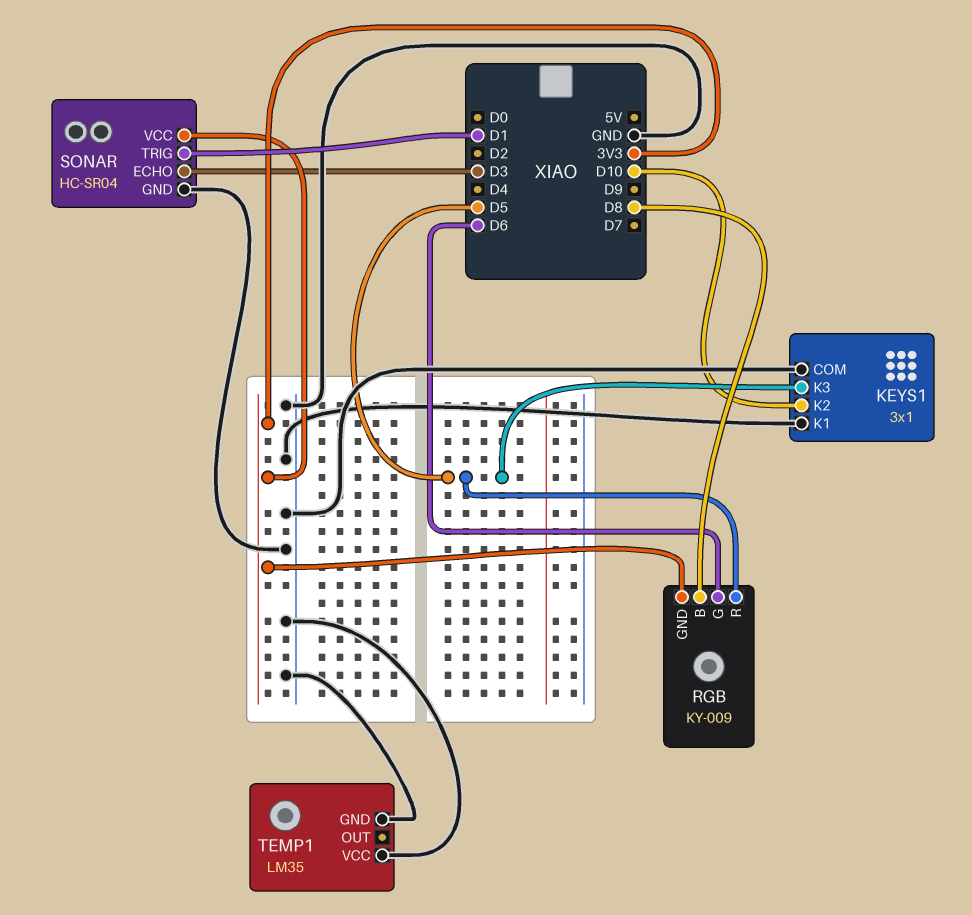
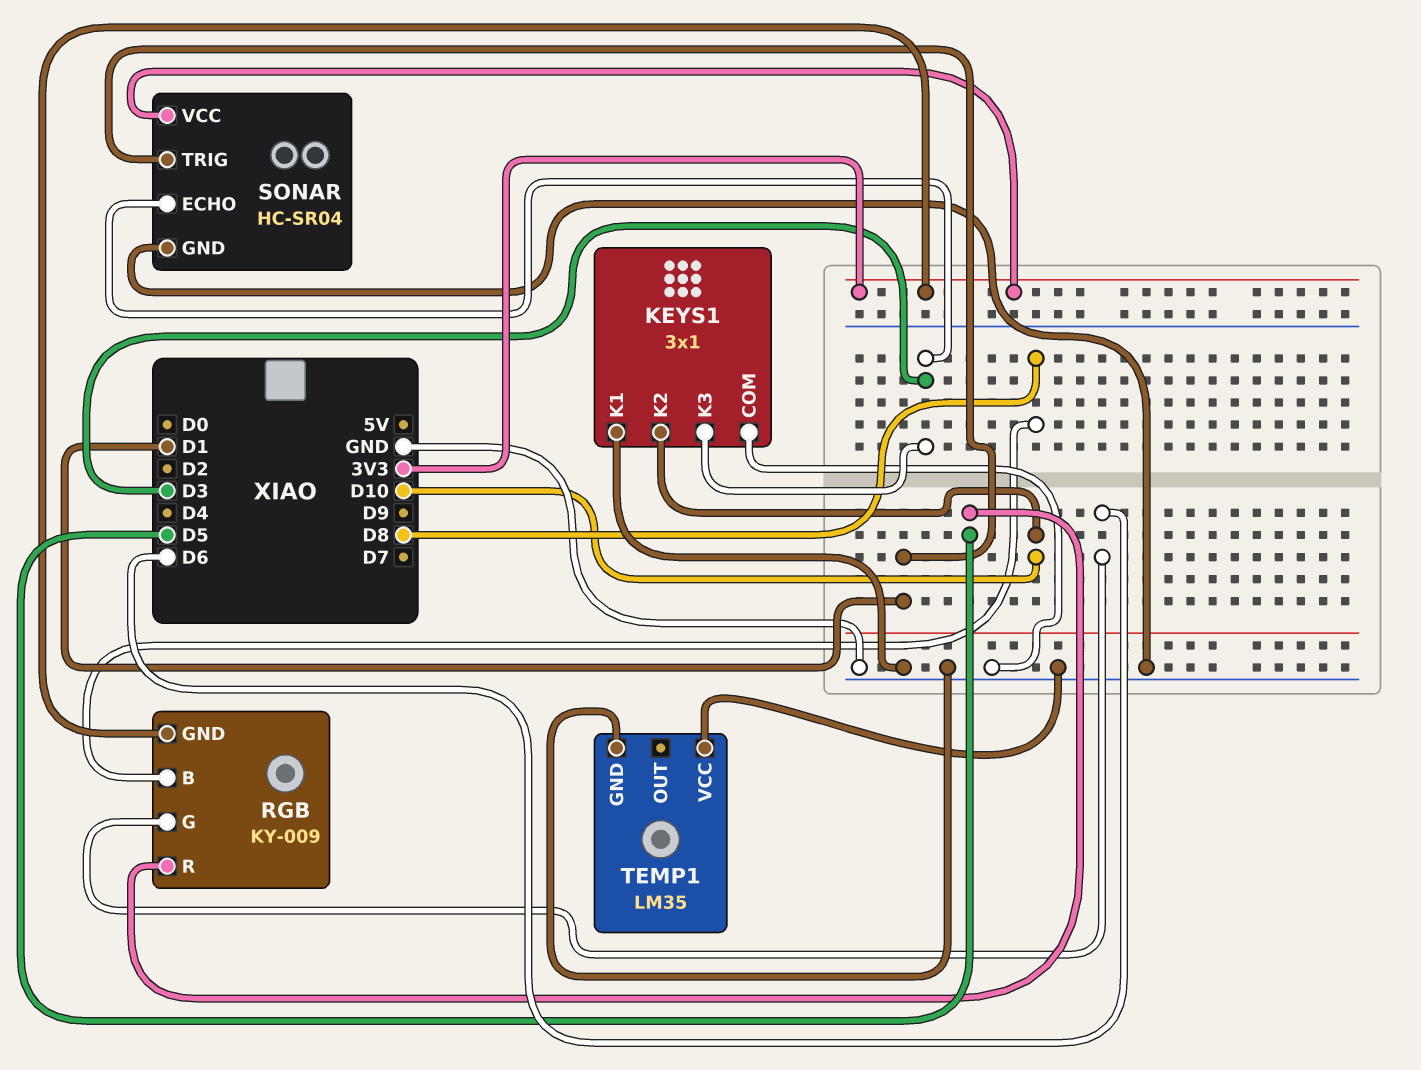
KEYS1 pin K3: D5 -> D3

